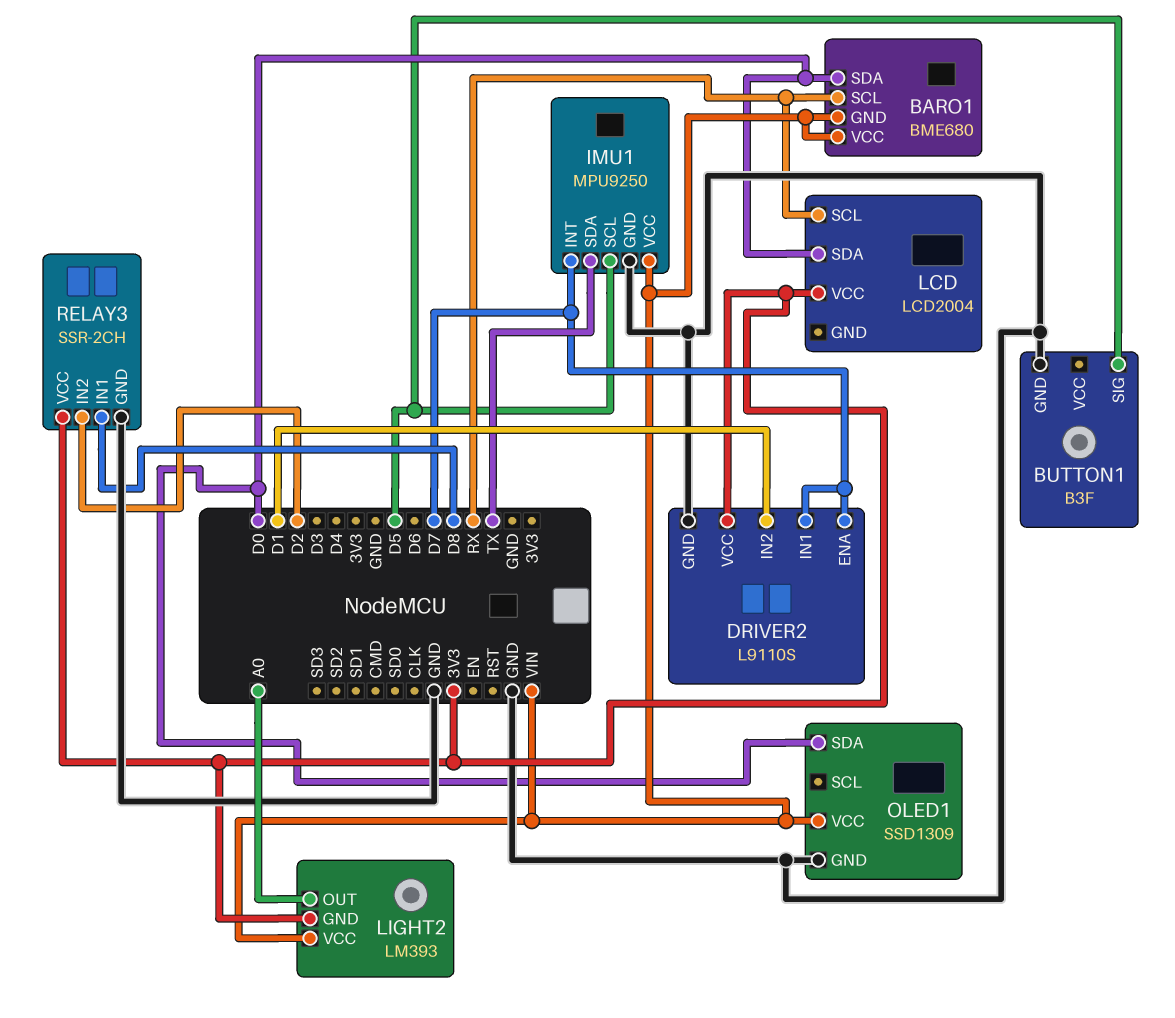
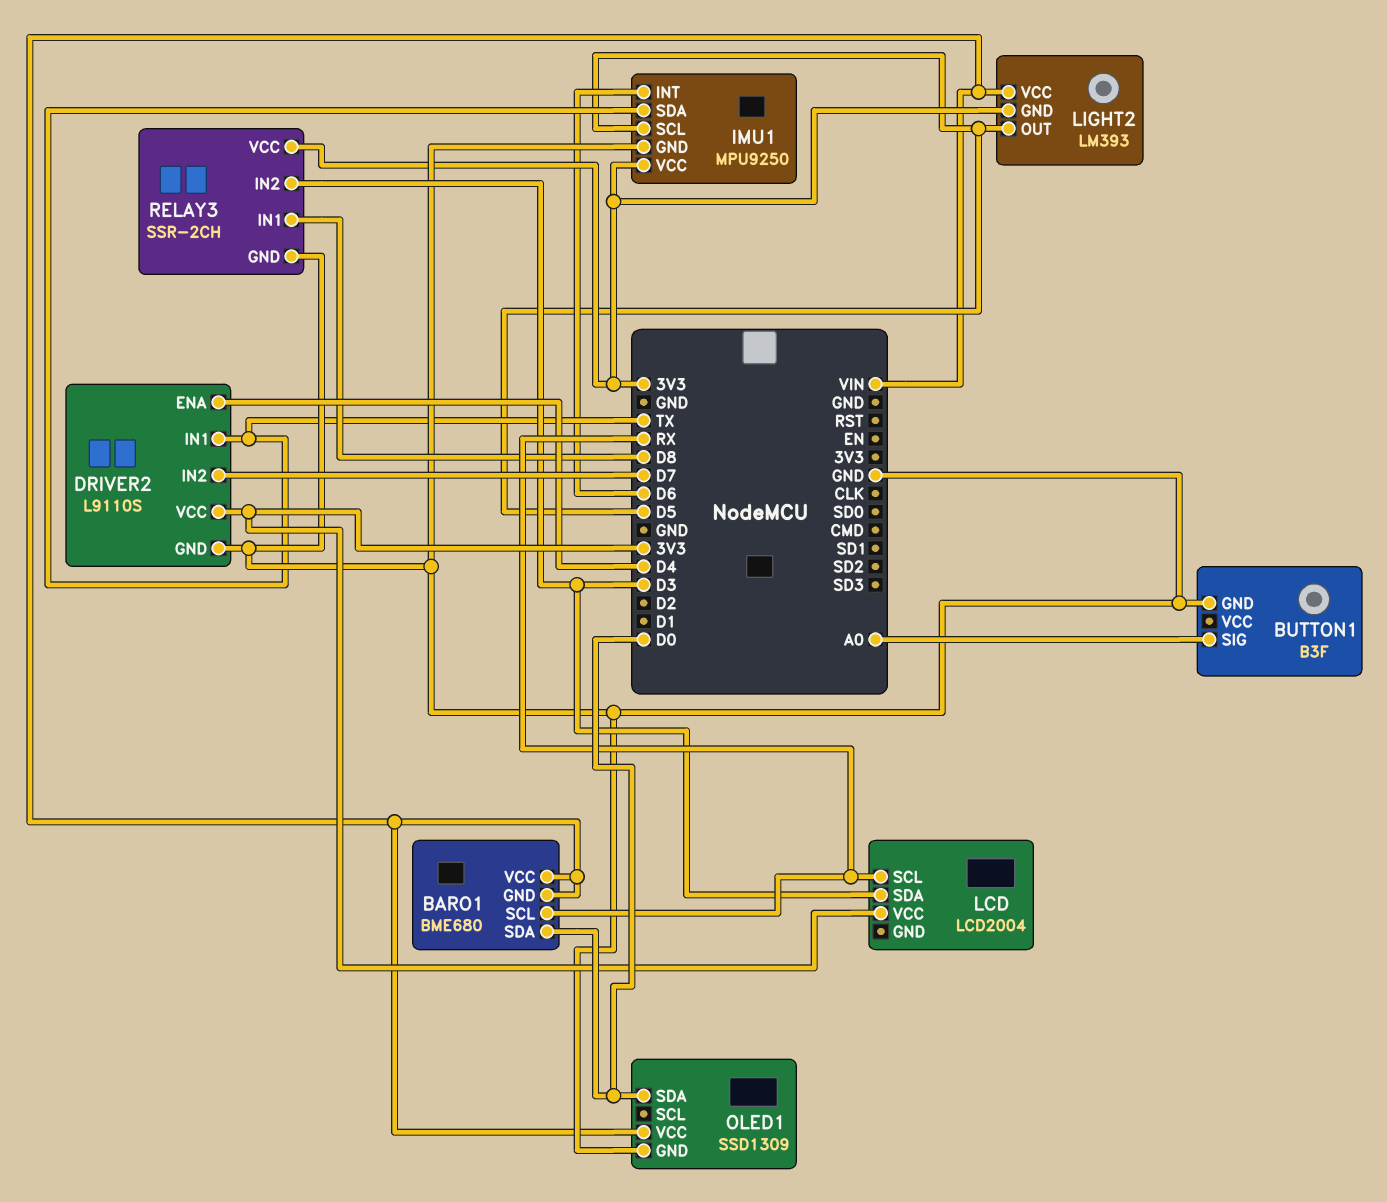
BUTTON1 pin SIG: D5 -> A0
DRIVER2 pin ENA: D7 -> D4
DRIVER2 pin IN1: D7 -> TX
DRIVER2 pin IN2: D1 -> D7
IMU1 pin INT: D7 -> D6
IMU1 pin VCC: VIN -> 3V3
LCD pin SDA: D0 -> D3
LIGHT2 pin OUT: A0 -> D5
RELAY3 pin IN2: D2 -> D3

